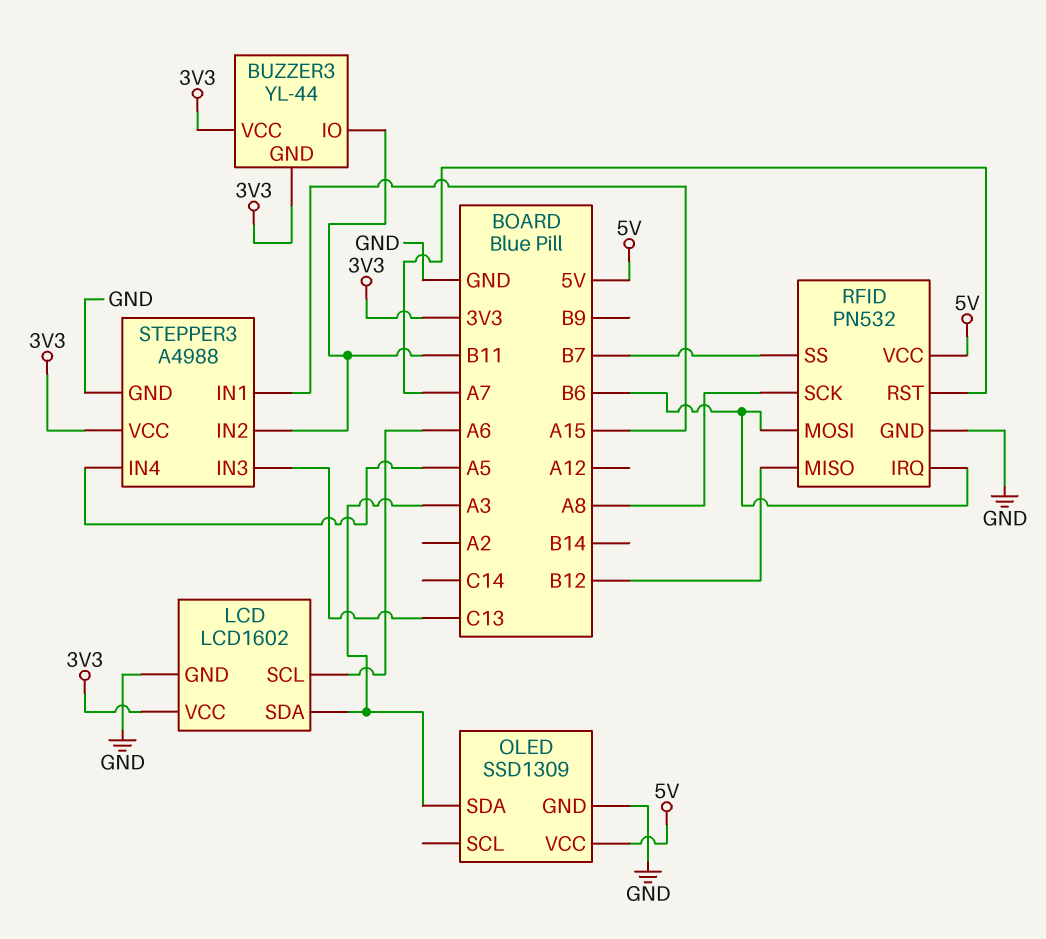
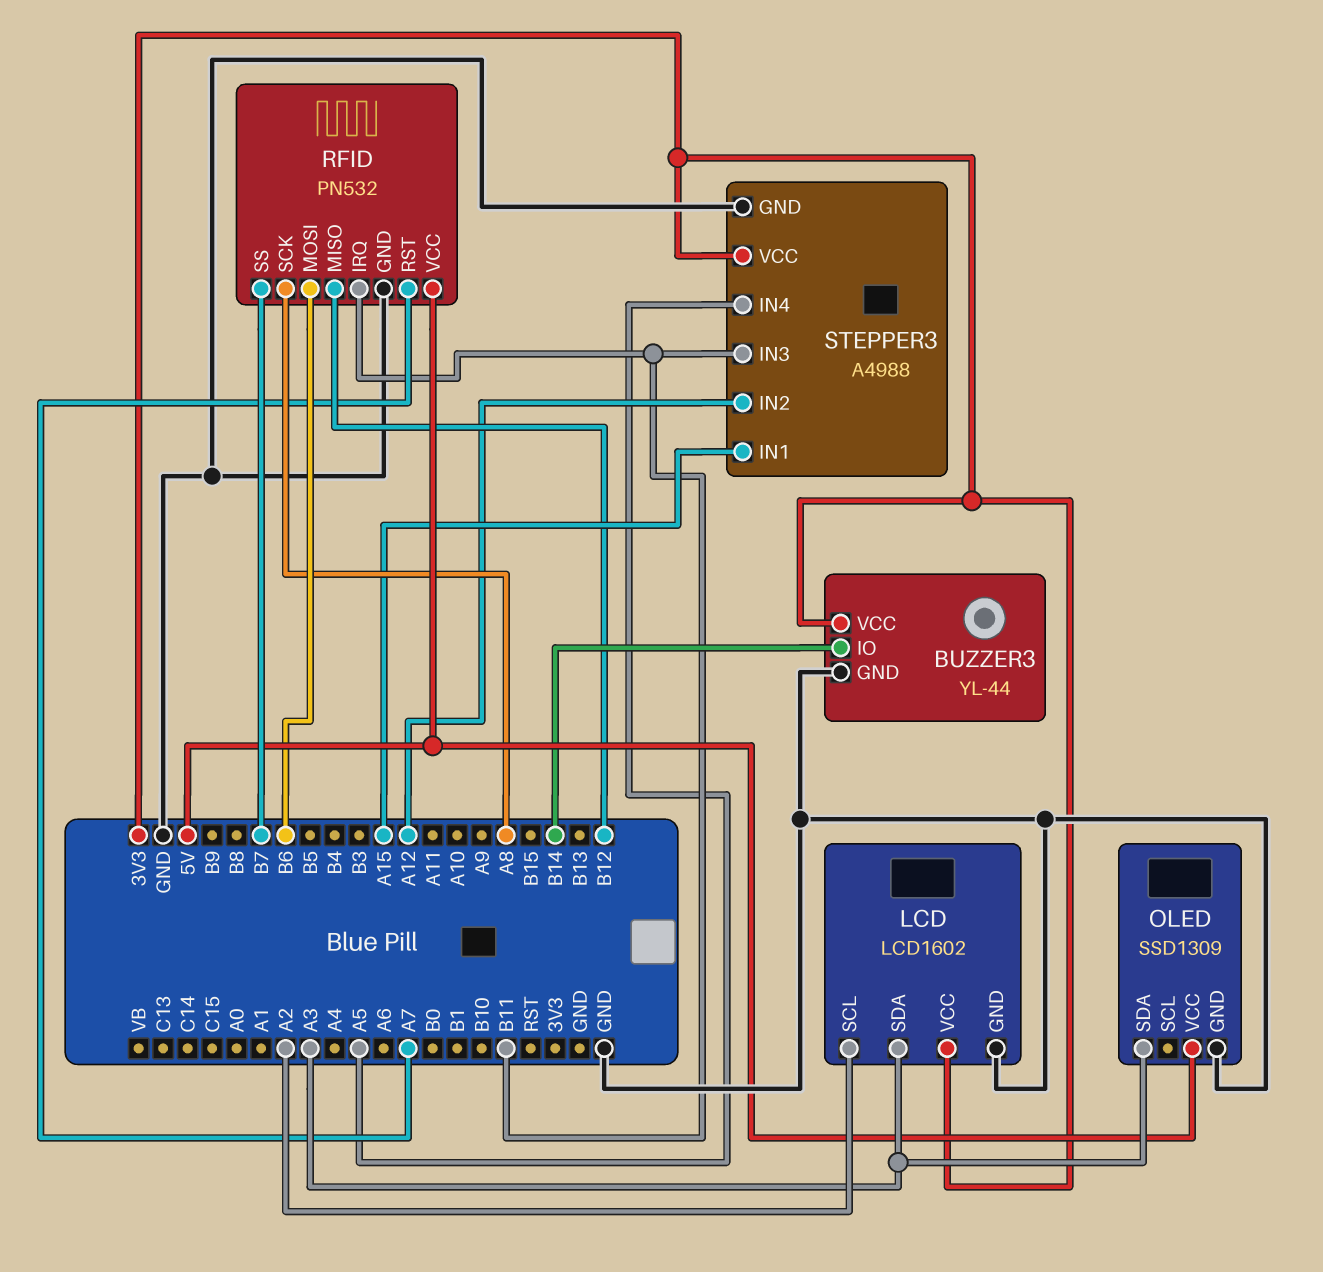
BUZZER3 pin GND: 3V3 -> GND
BUZZER3 pin IO: B11 -> B14
LCD pin SCL: A6 -> A2
RFID pin IRQ: B6 -> B11
STEPPER3 pin IN2: B11 -> A12
STEPPER3 pin IN3: C13 -> B11

